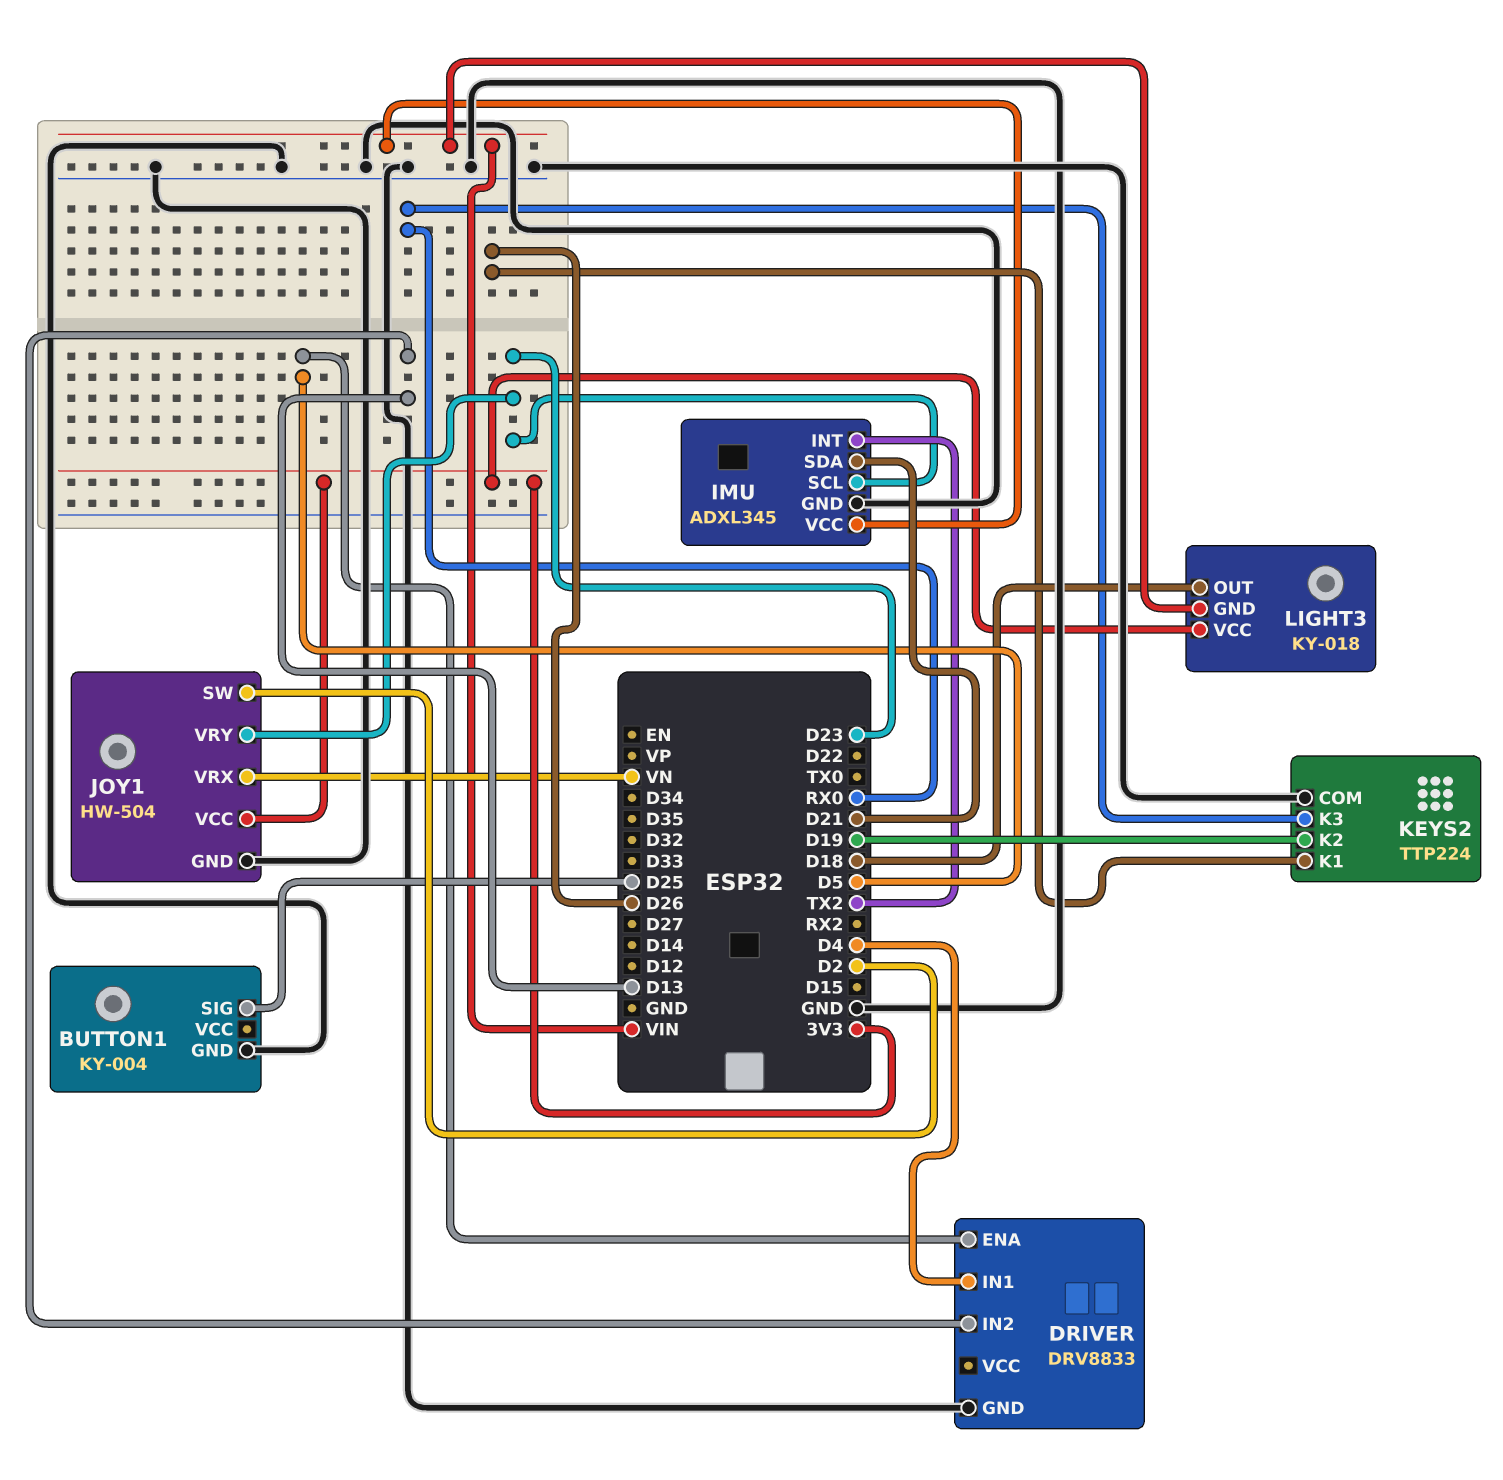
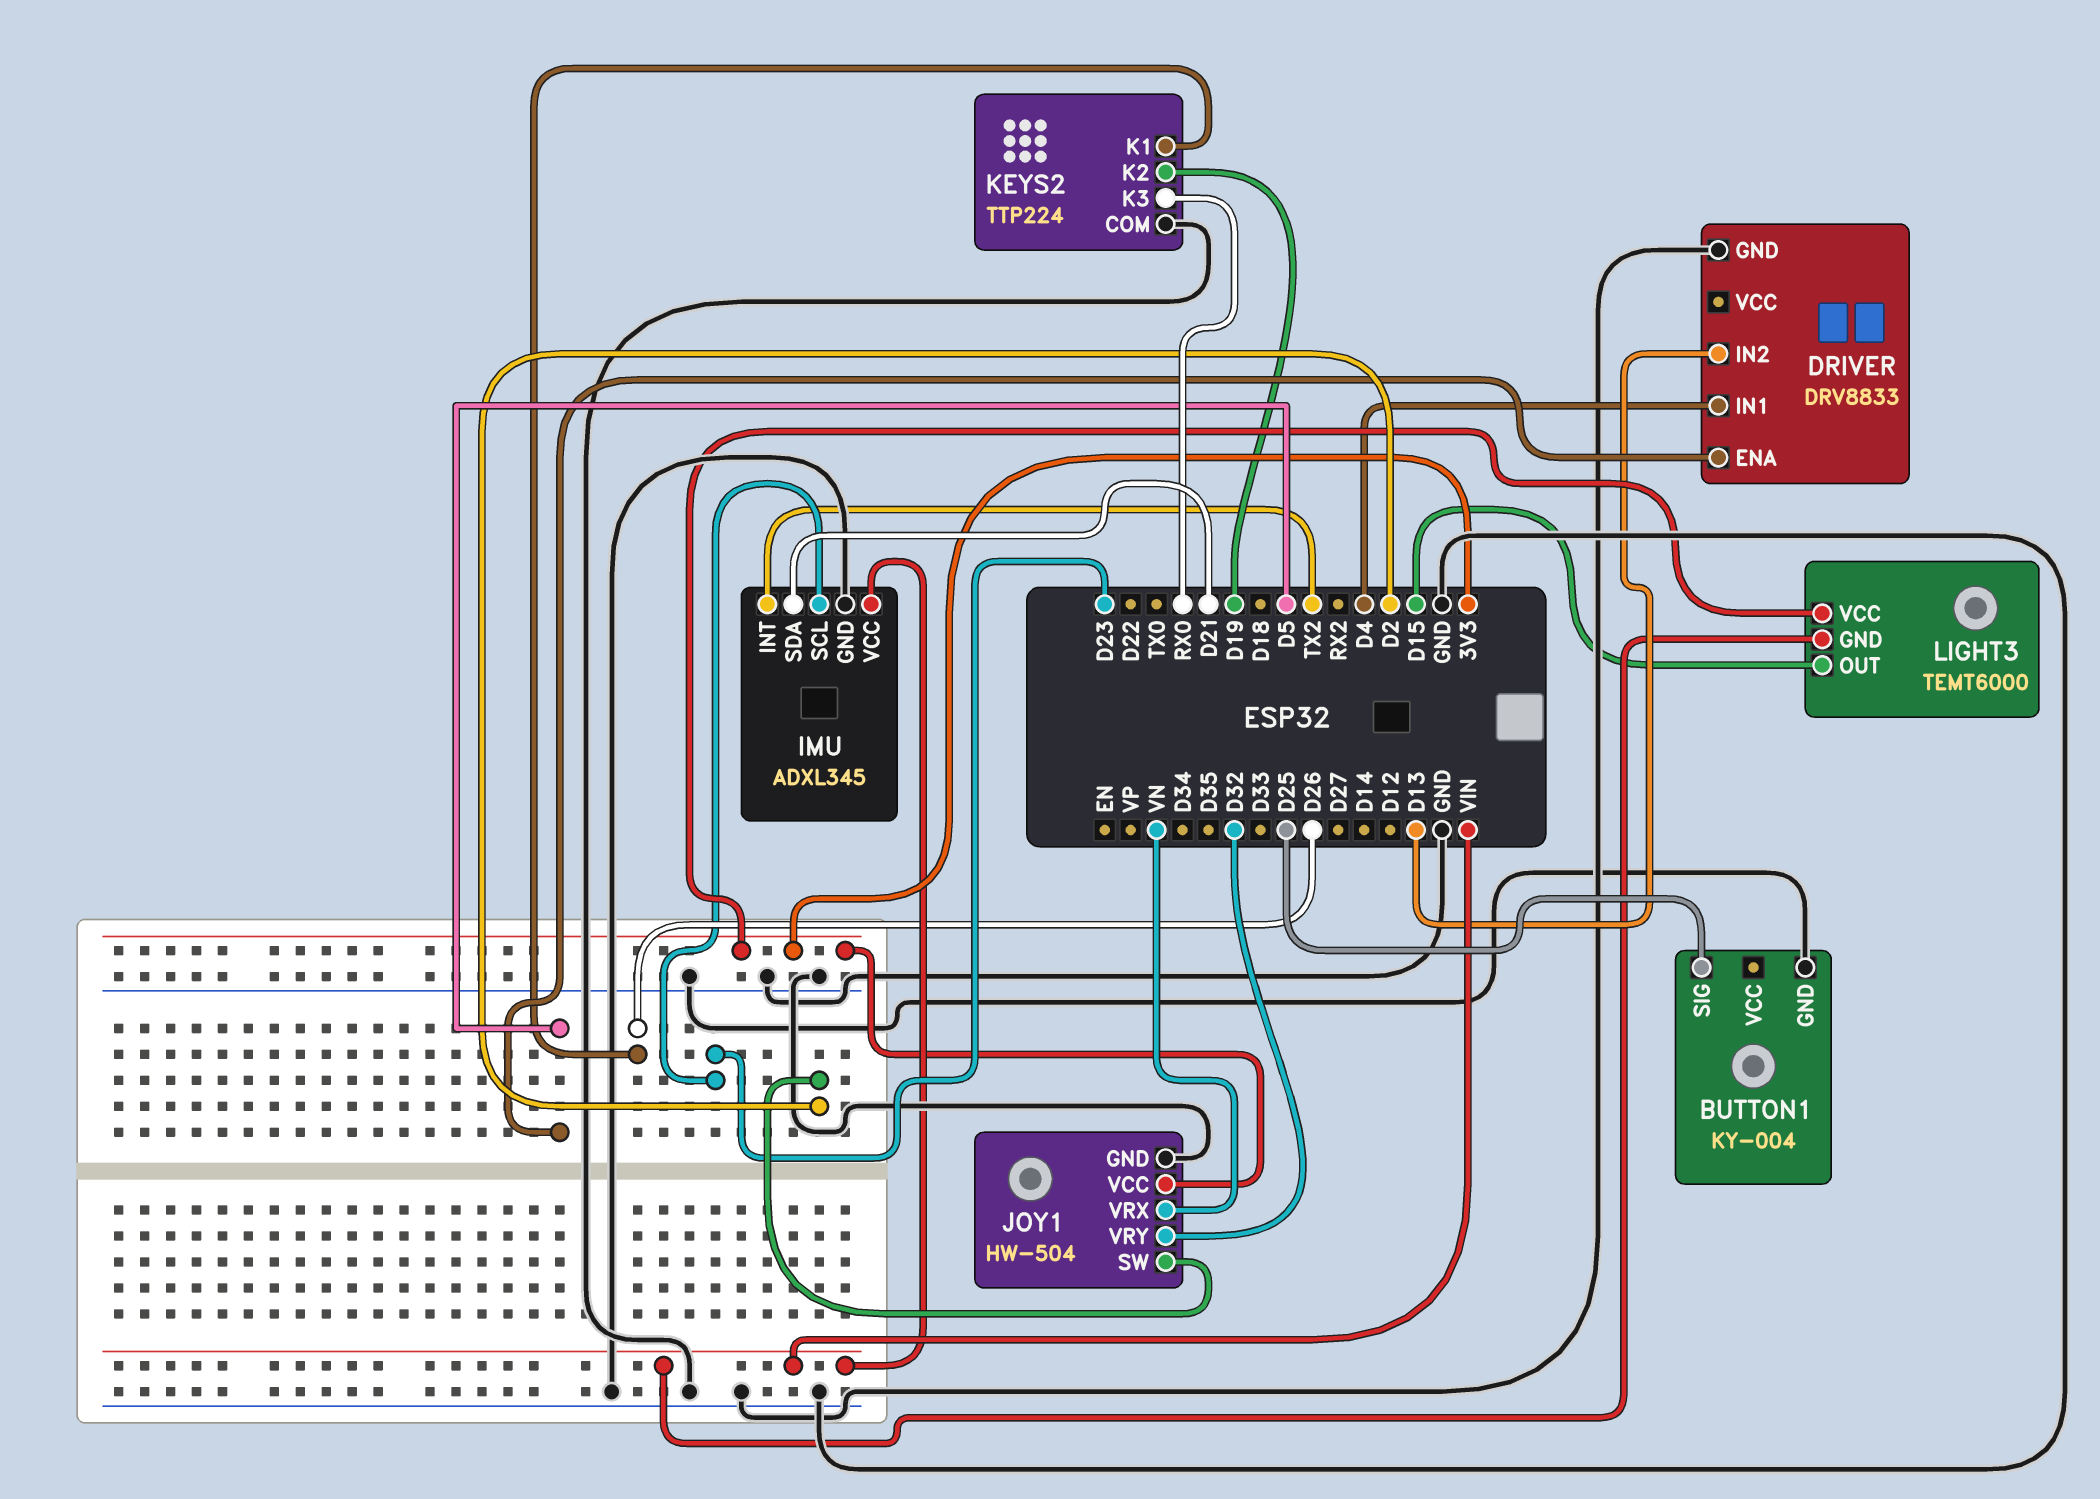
JOY1 pin VRY: D23 -> D32
LIGHT3: KY-018 -> TEMT6000
LIGHT3 pin OUT: D18 -> D15

